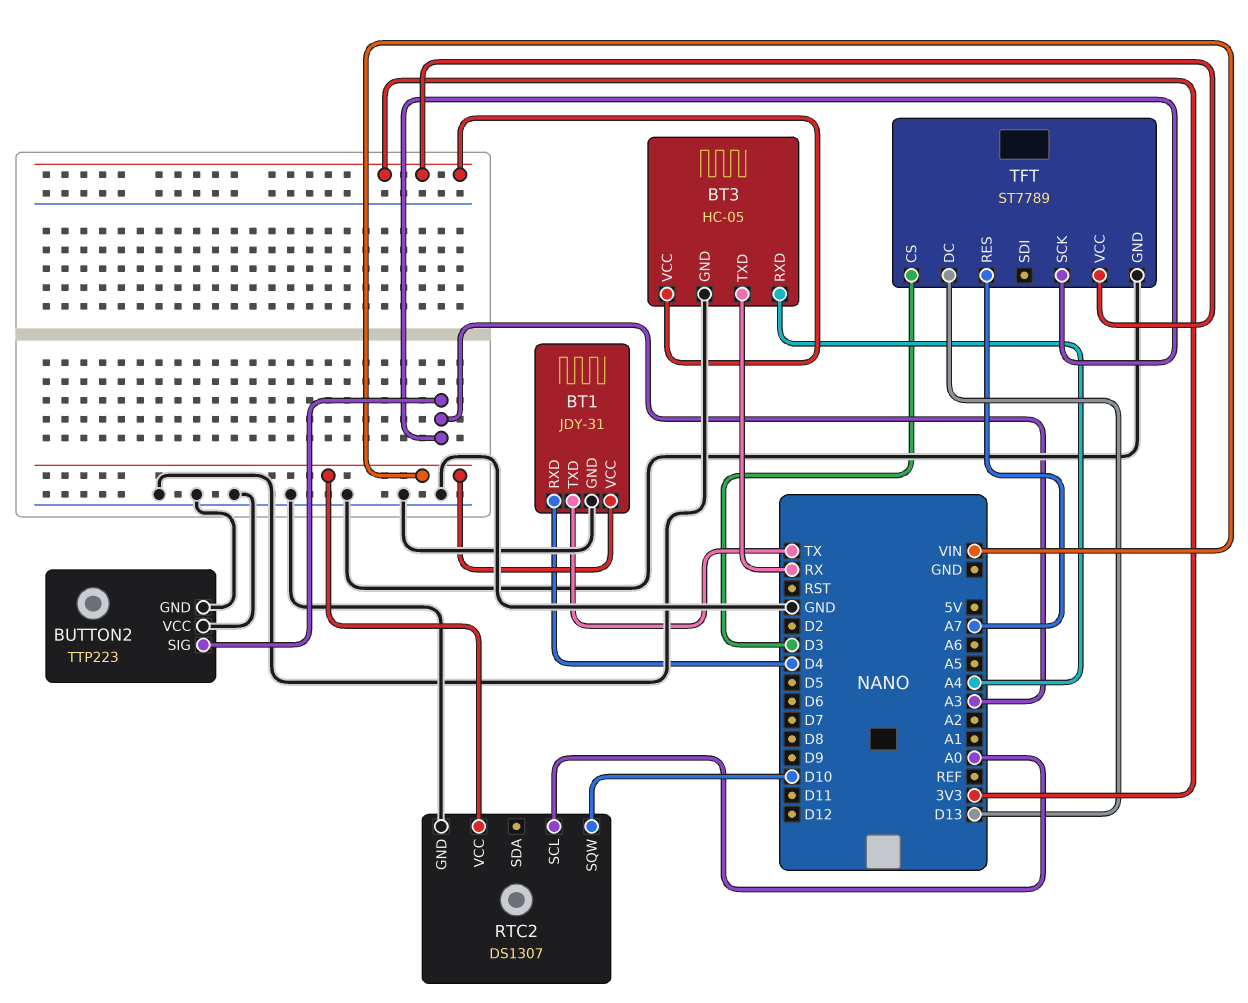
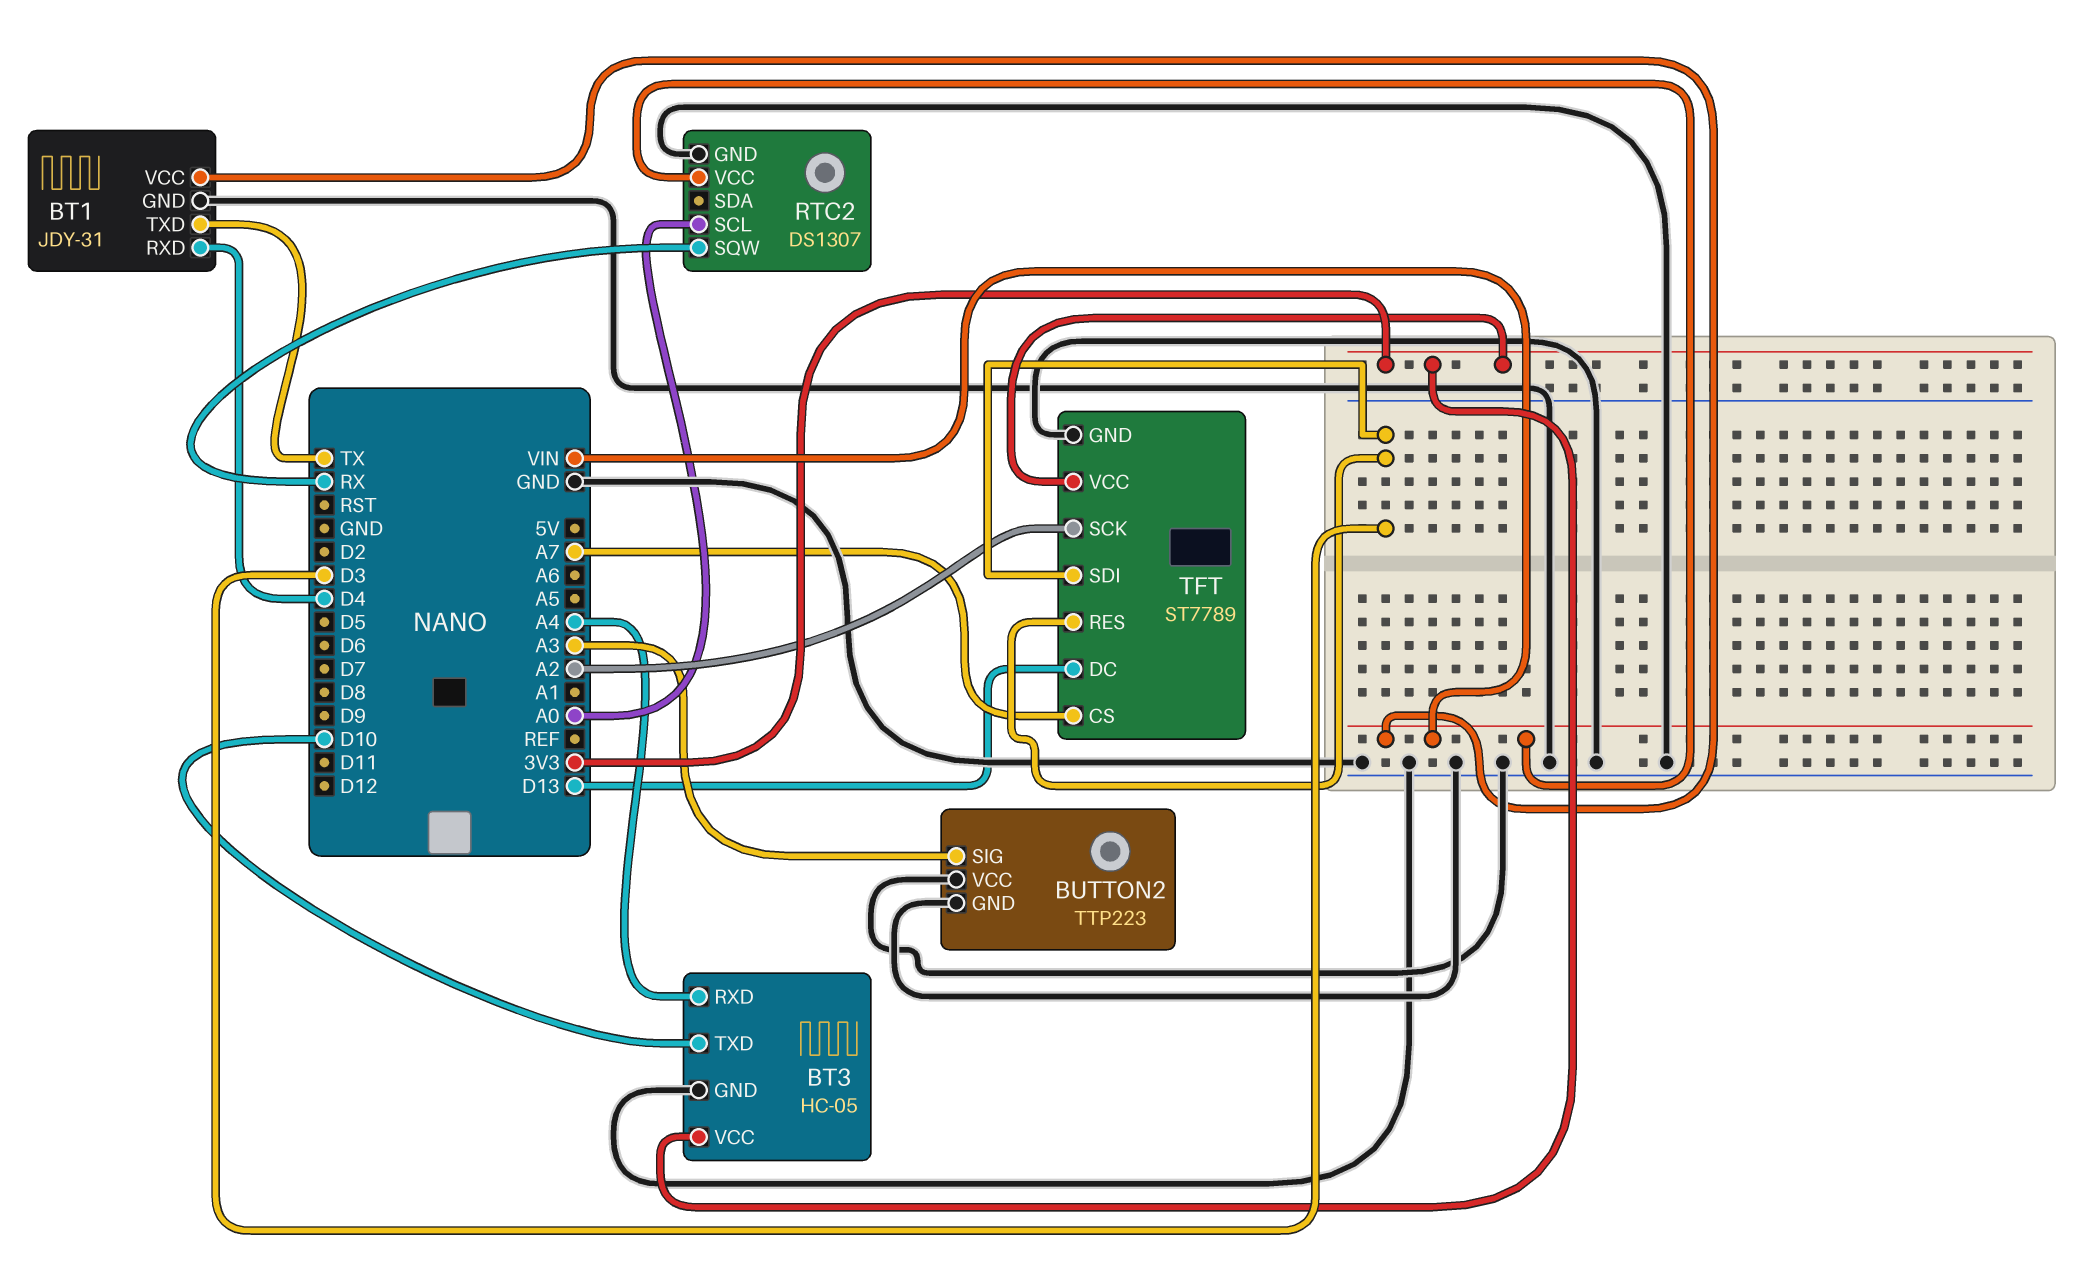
BT3 pin TXD: RX -> D10
RTC2 pin SQW: D10 -> RX
TFT pin CS: D3 -> A7
TFT pin RES: A7 -> D3
TFT pin SCK: A3 -> A2
TFT pin SDI: none -> D3

